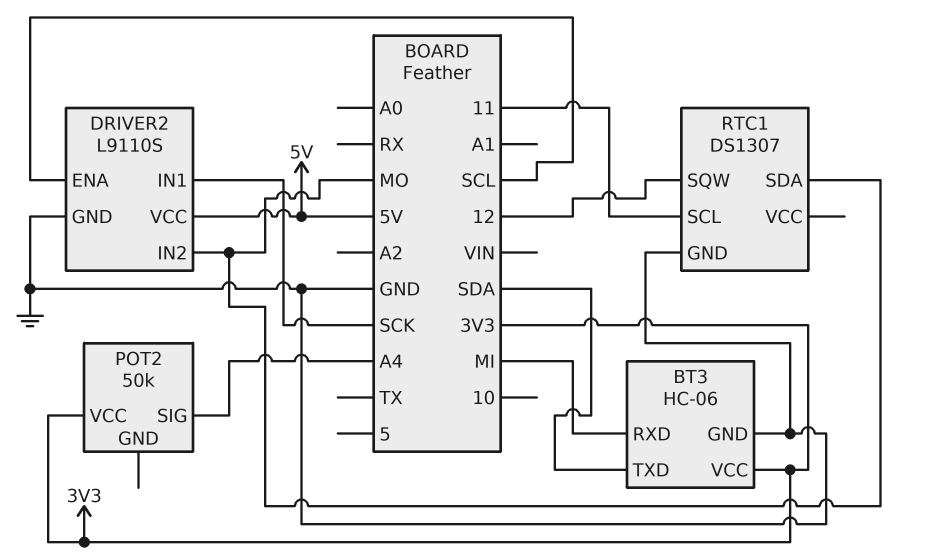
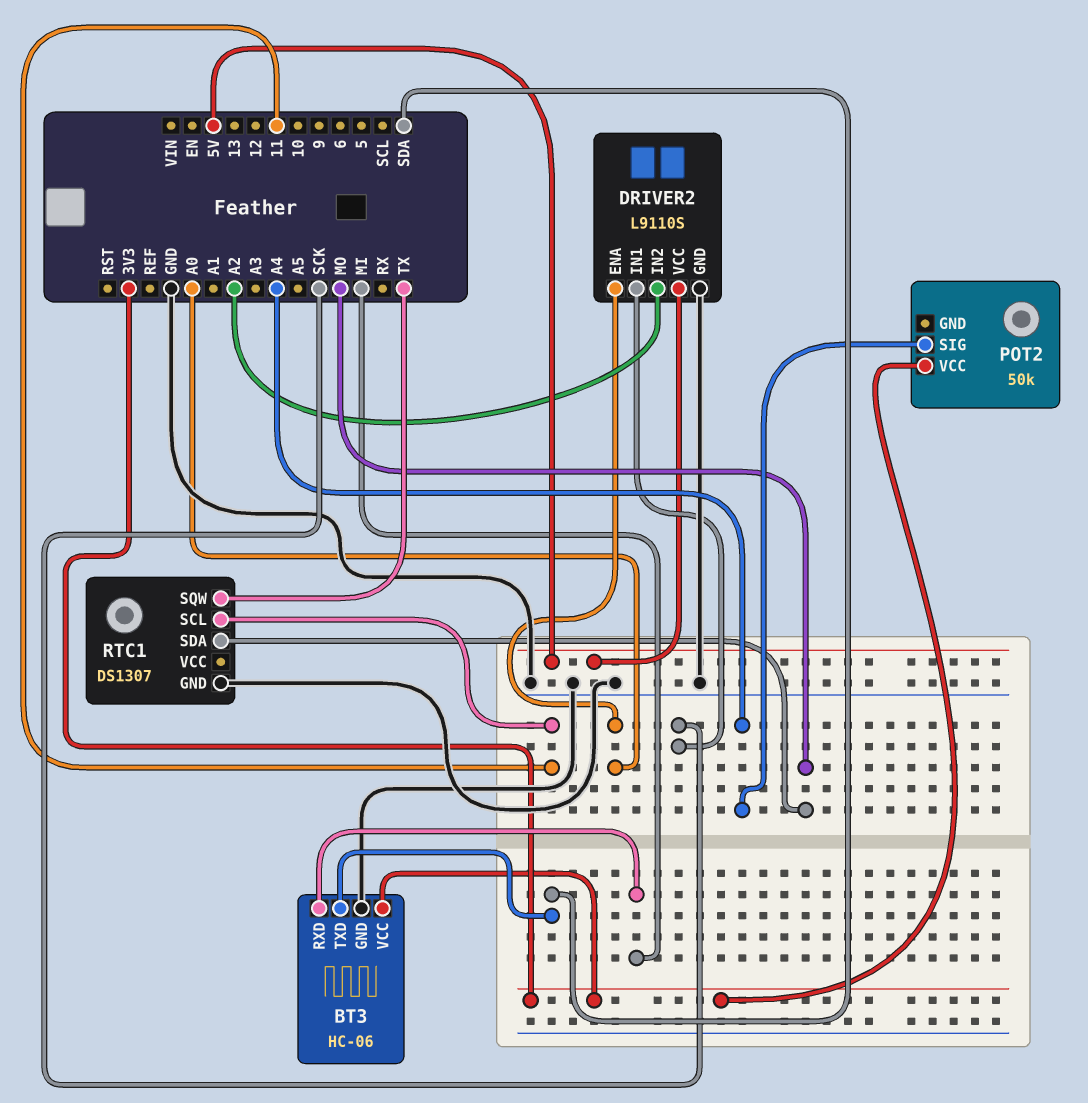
DRIVER2 pin ENA: SCL -> A0
DRIVER2 pin IN2: MO -> A2
RTC1 pin SQW: 12 -> TX

